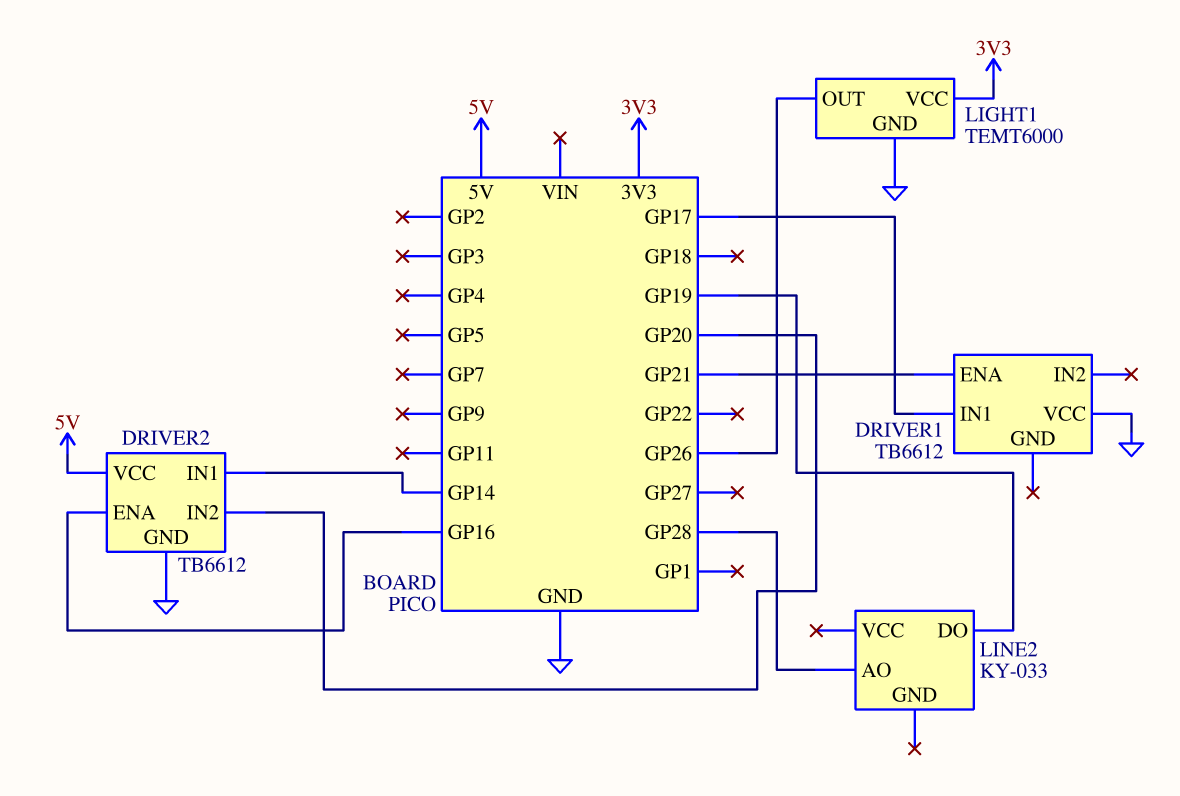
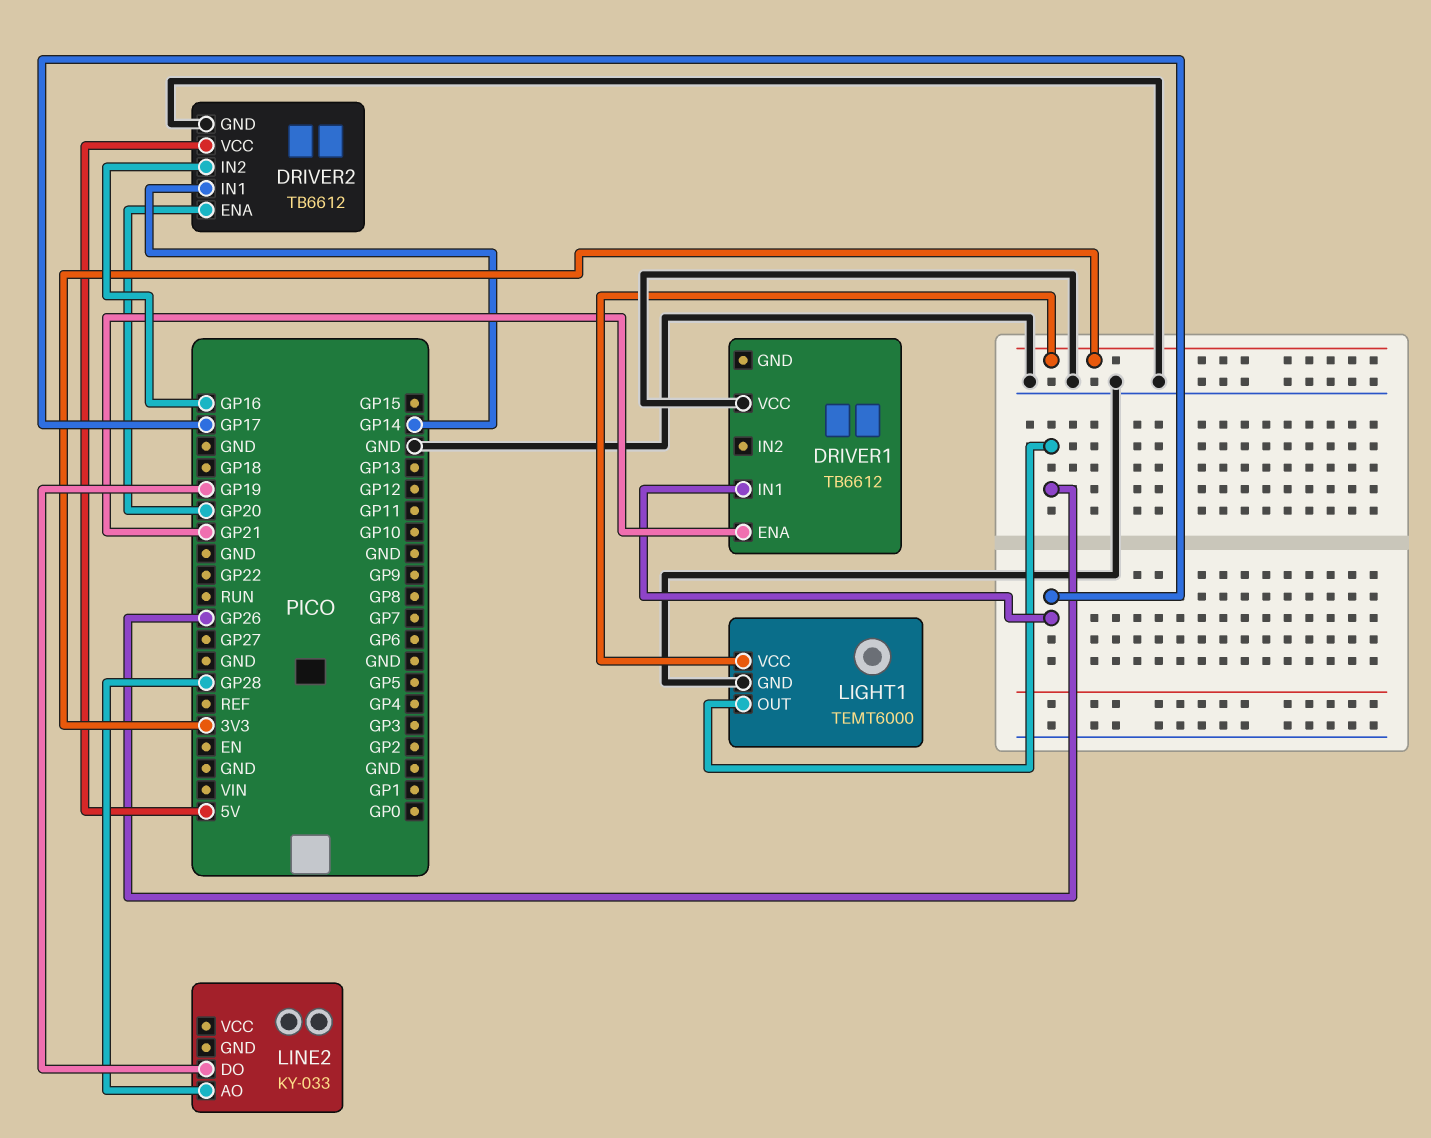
DRIVER2 pin ENA: GP16 -> GP20
DRIVER2 pin IN2: GP20 -> GP16

